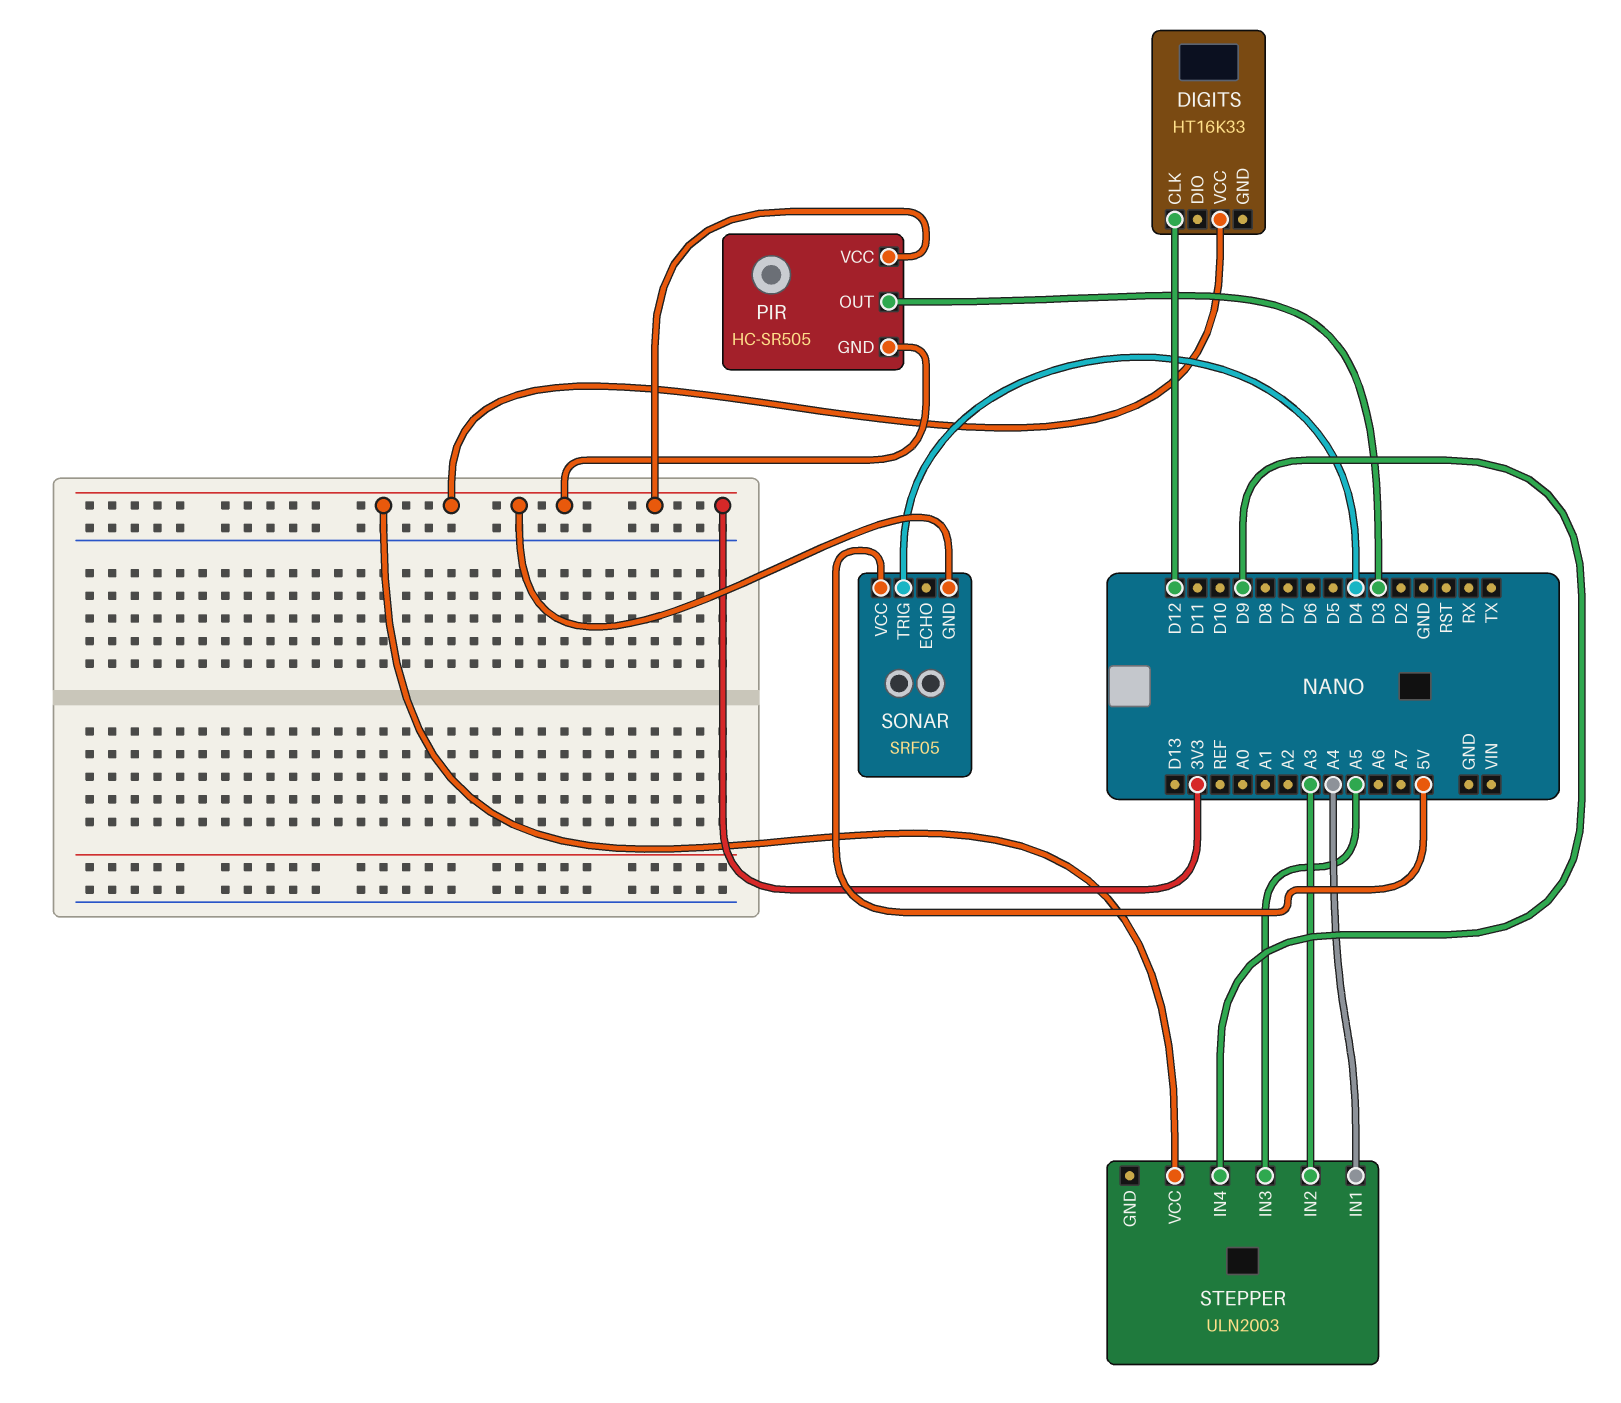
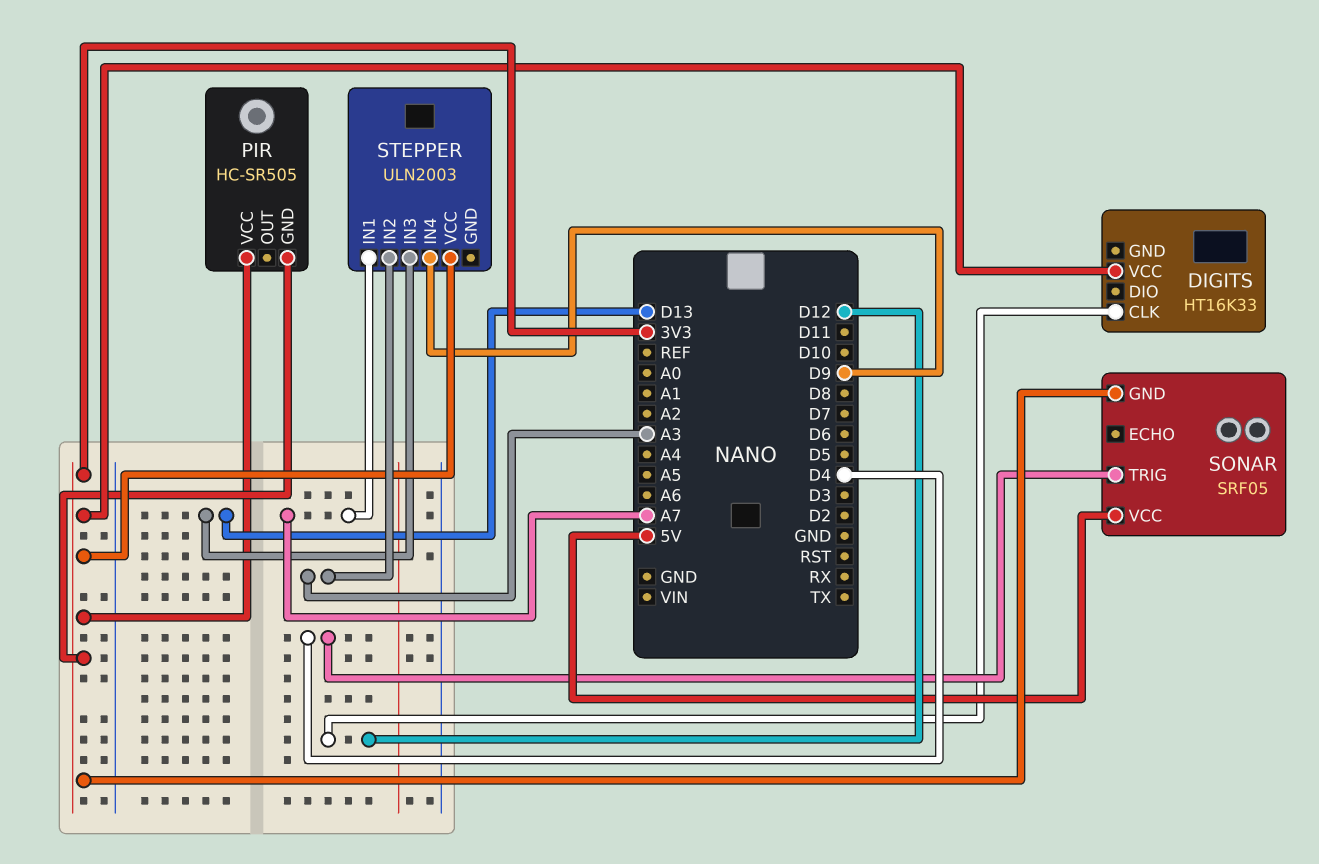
PIR pin OUT: D3 -> none
STEPPER pin IN1: A4 -> A7
STEPPER pin IN3: A5 -> D13

